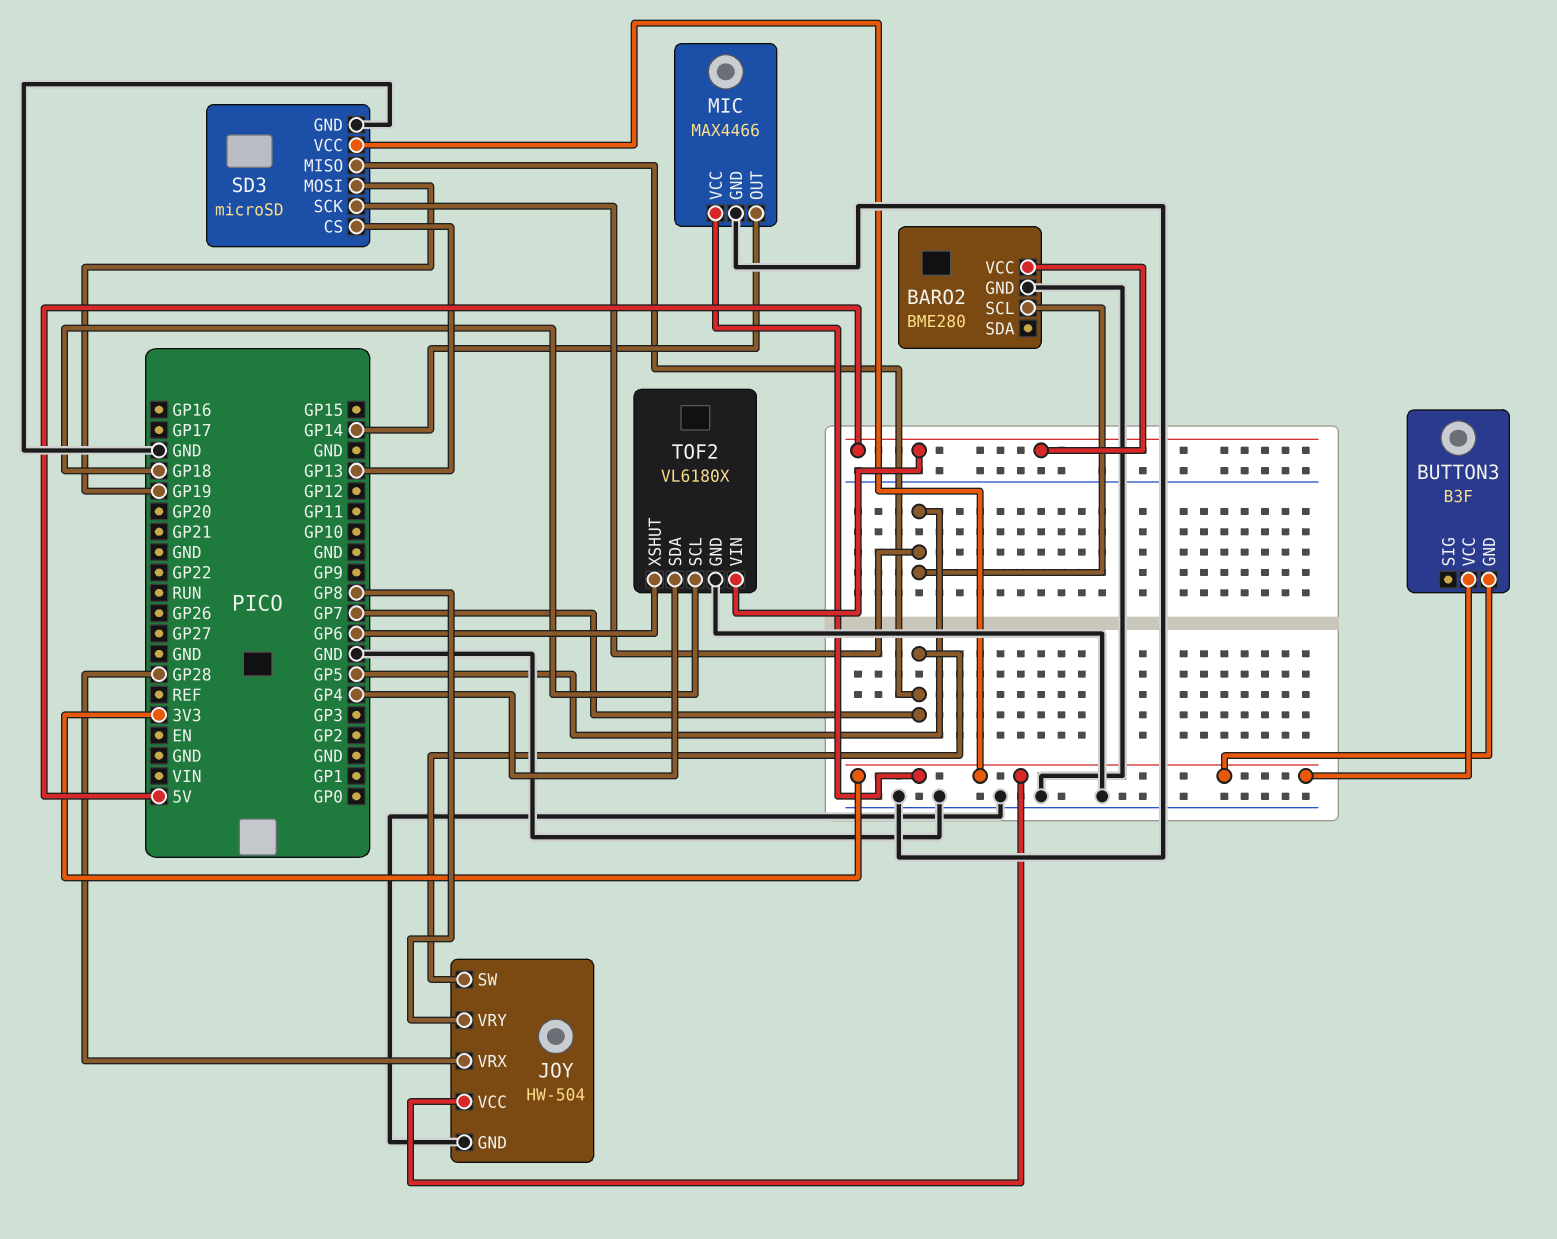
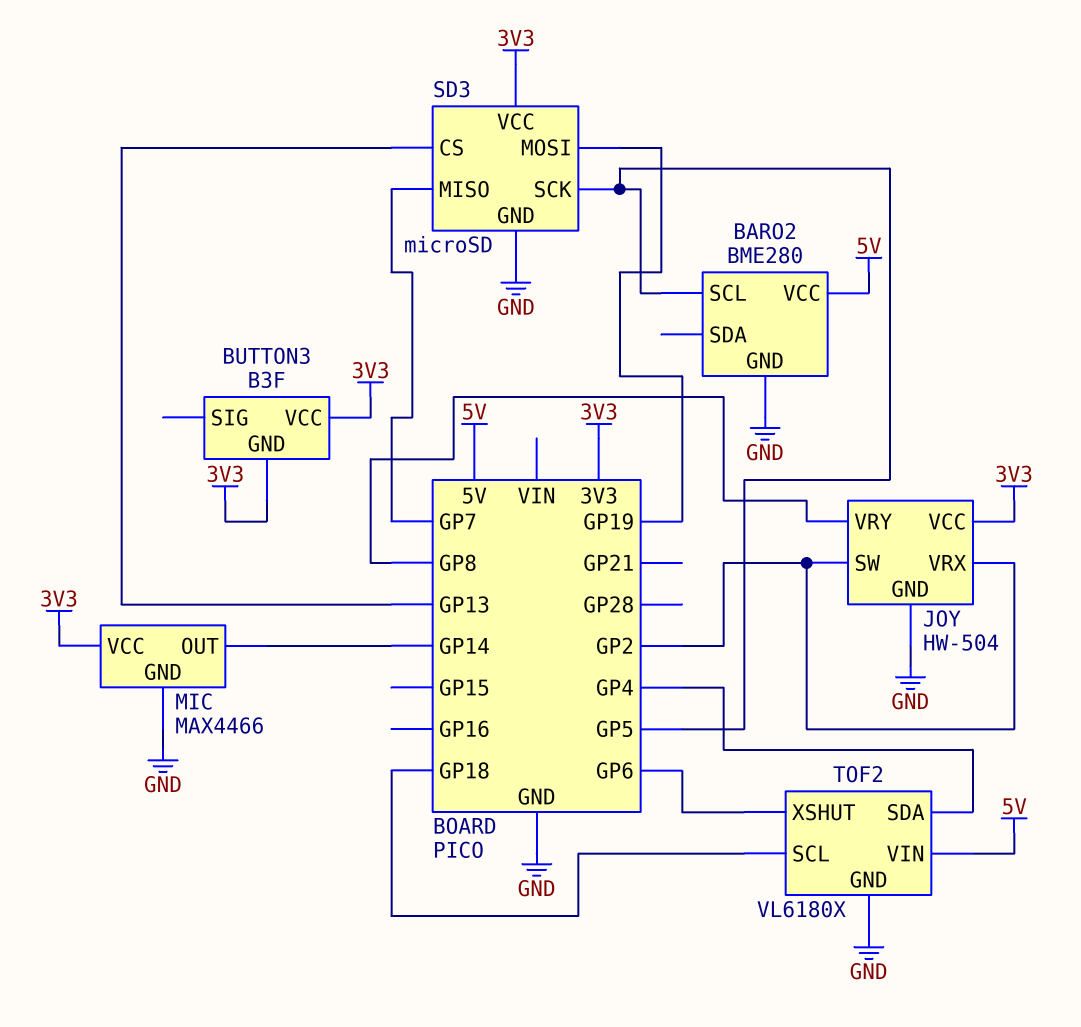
JOY pin SW: GP7 -> GP2
JOY pin VRX: GP28 -> GP2

